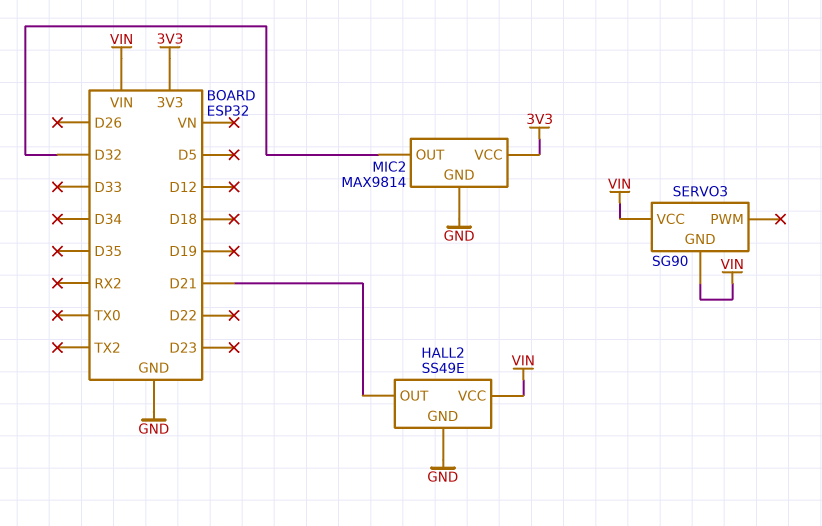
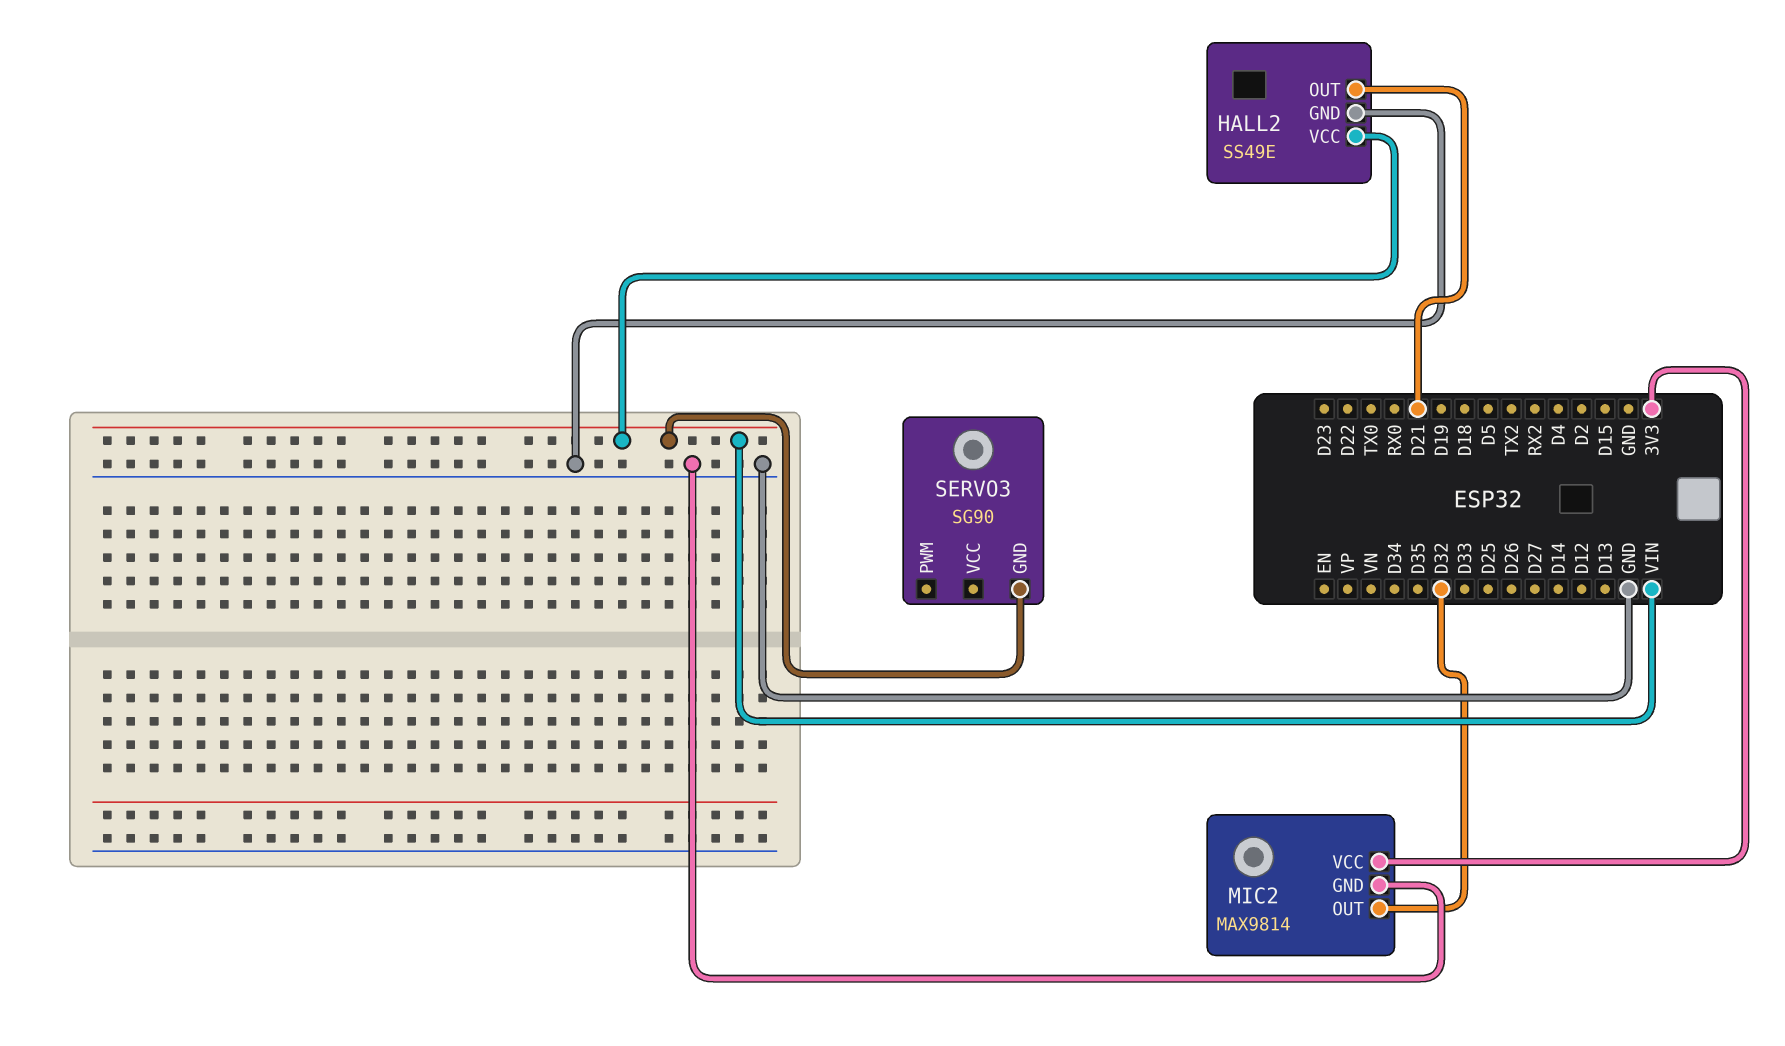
SERVO3 pin VCC: VIN -> none

